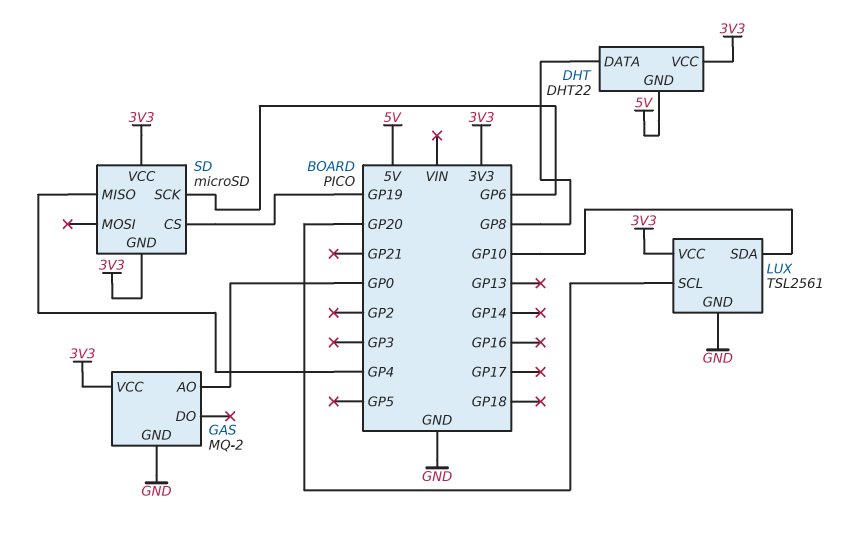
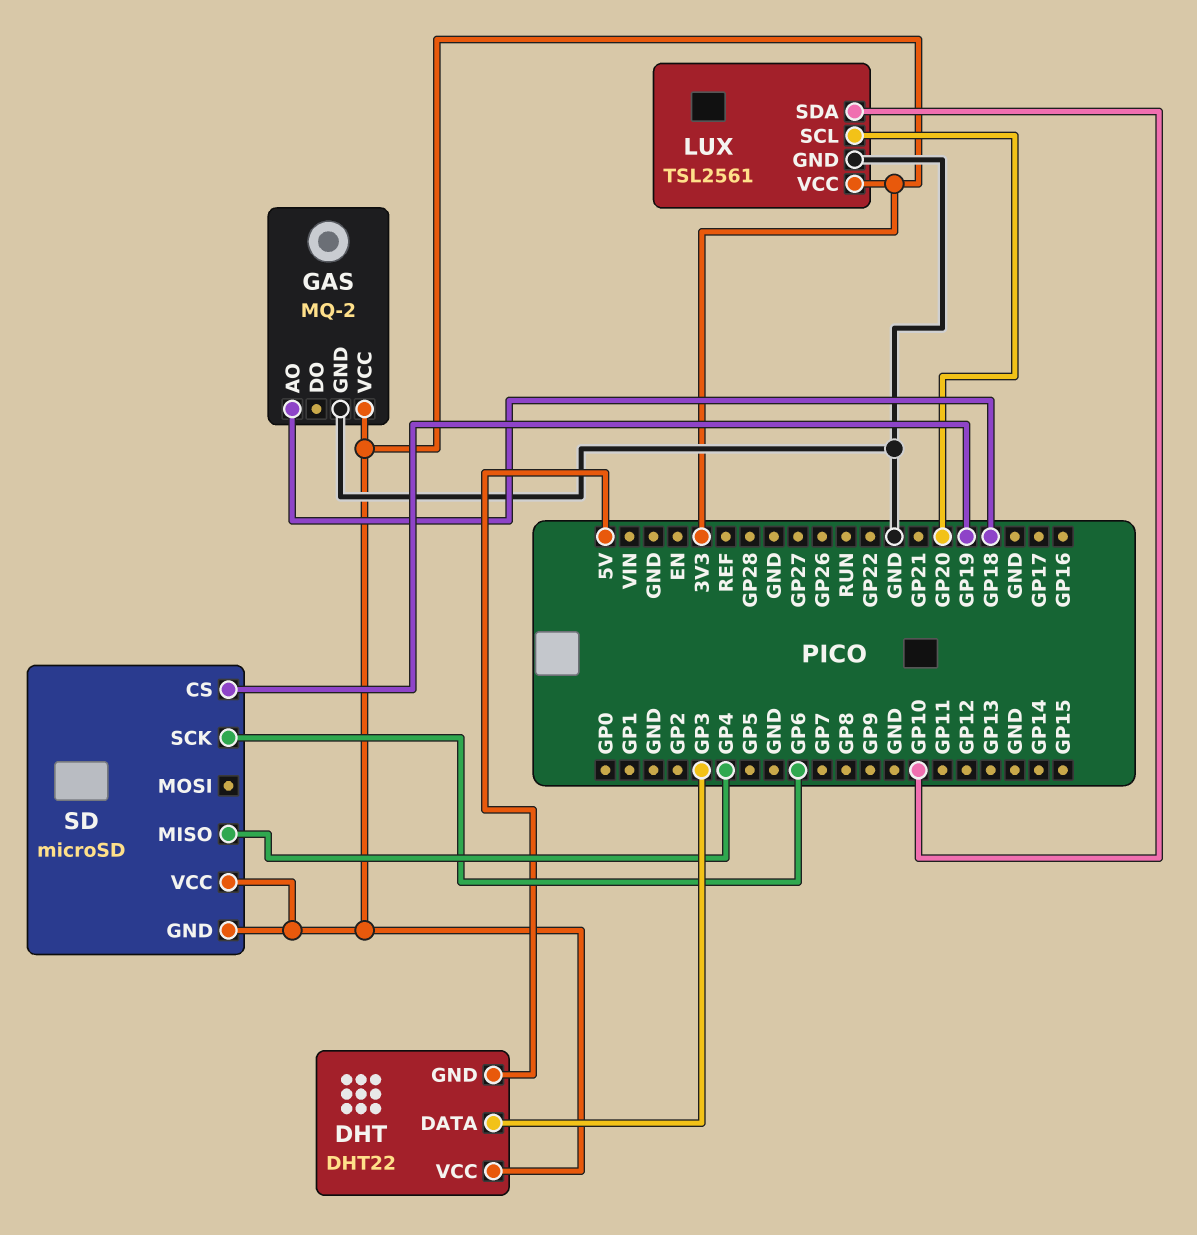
DHT pin DATA: GP8 -> GP3
GAS pin AO: GP0 -> GP18

